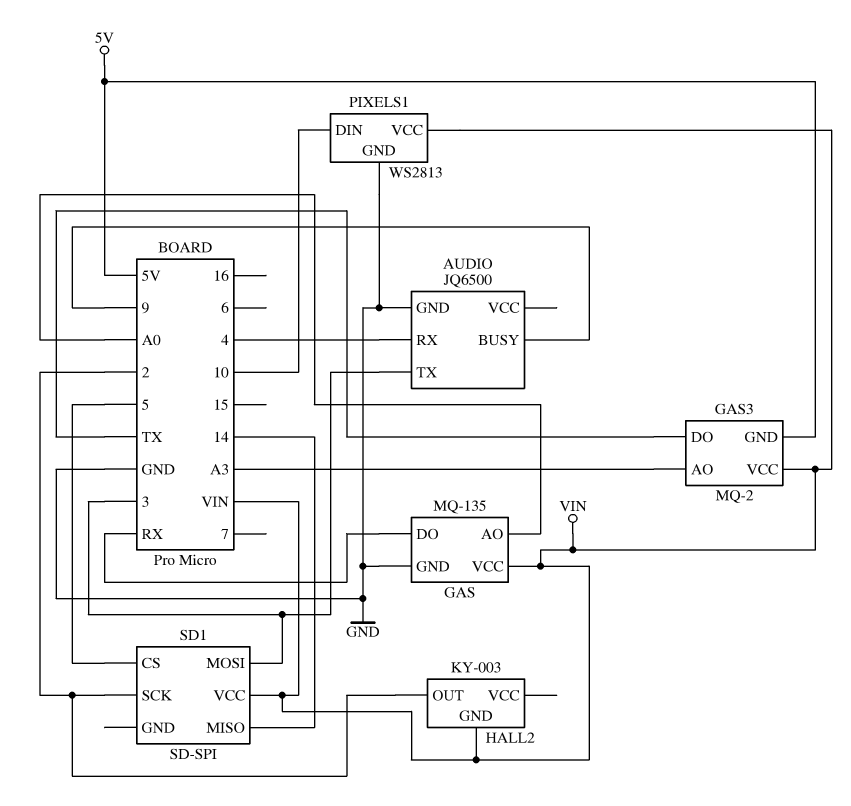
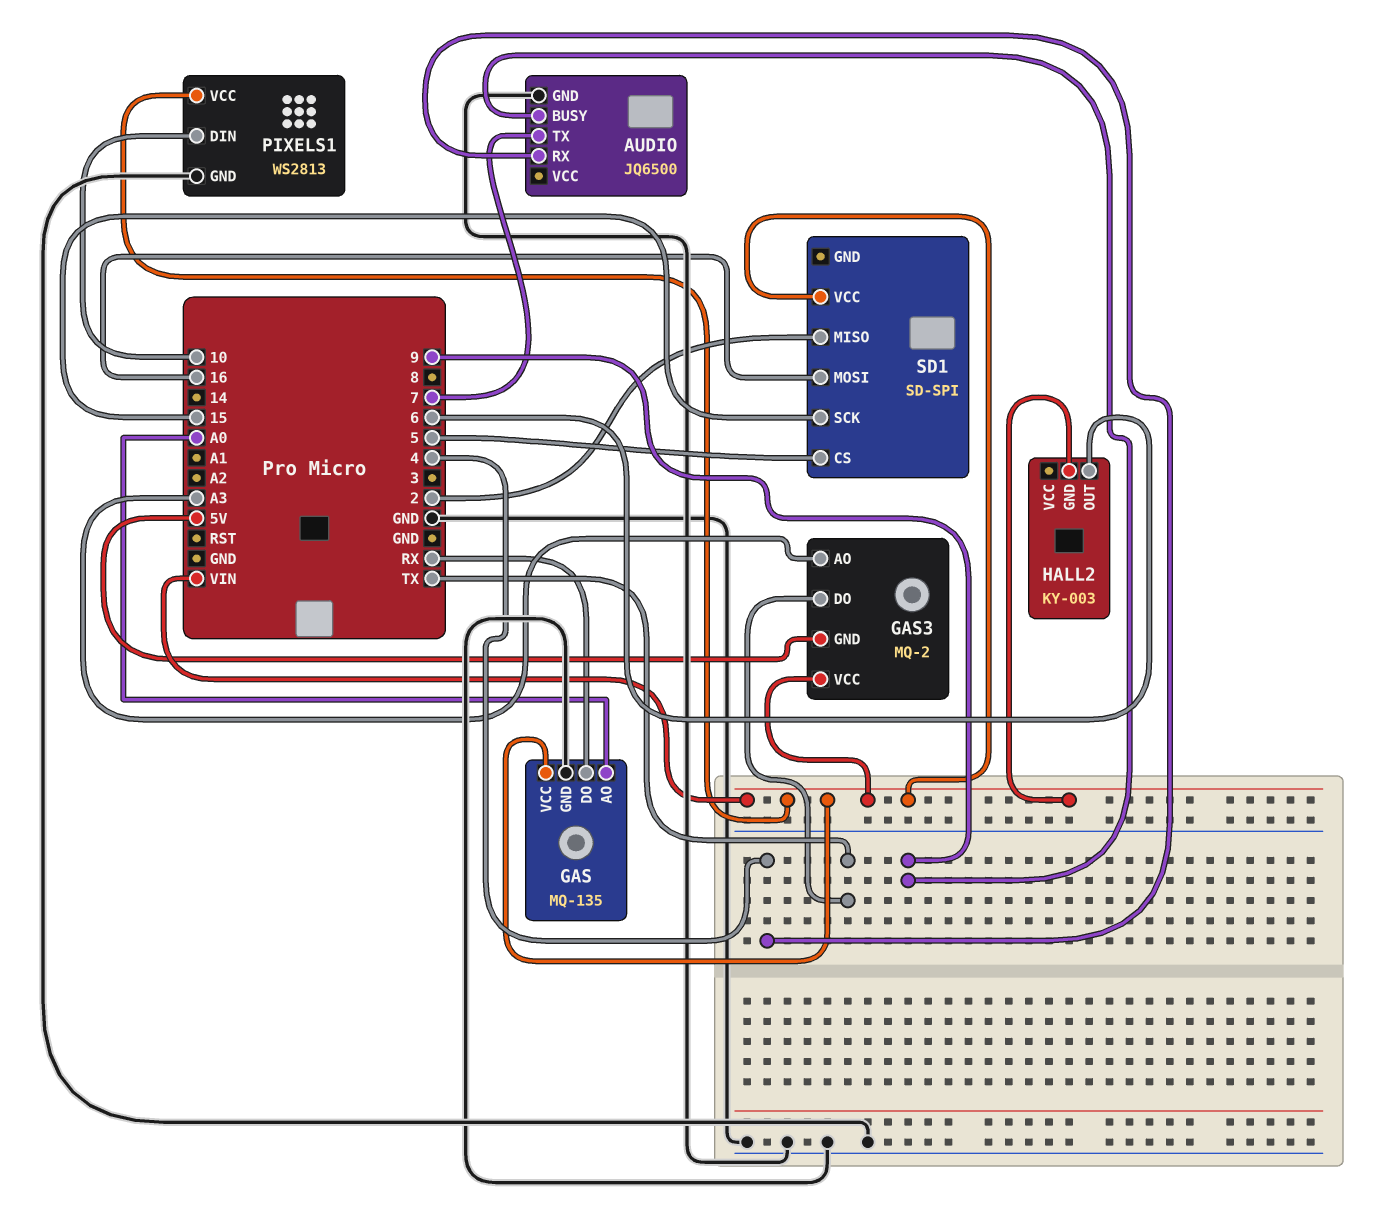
AUDIO pin TX: 3 -> 7
HALL2 pin OUT: 2 -> 6
SD1 pin MISO: 14 -> 2
SD1 pin MOSI: 3 -> 16
SD1 pin SCK: 2 -> 15

